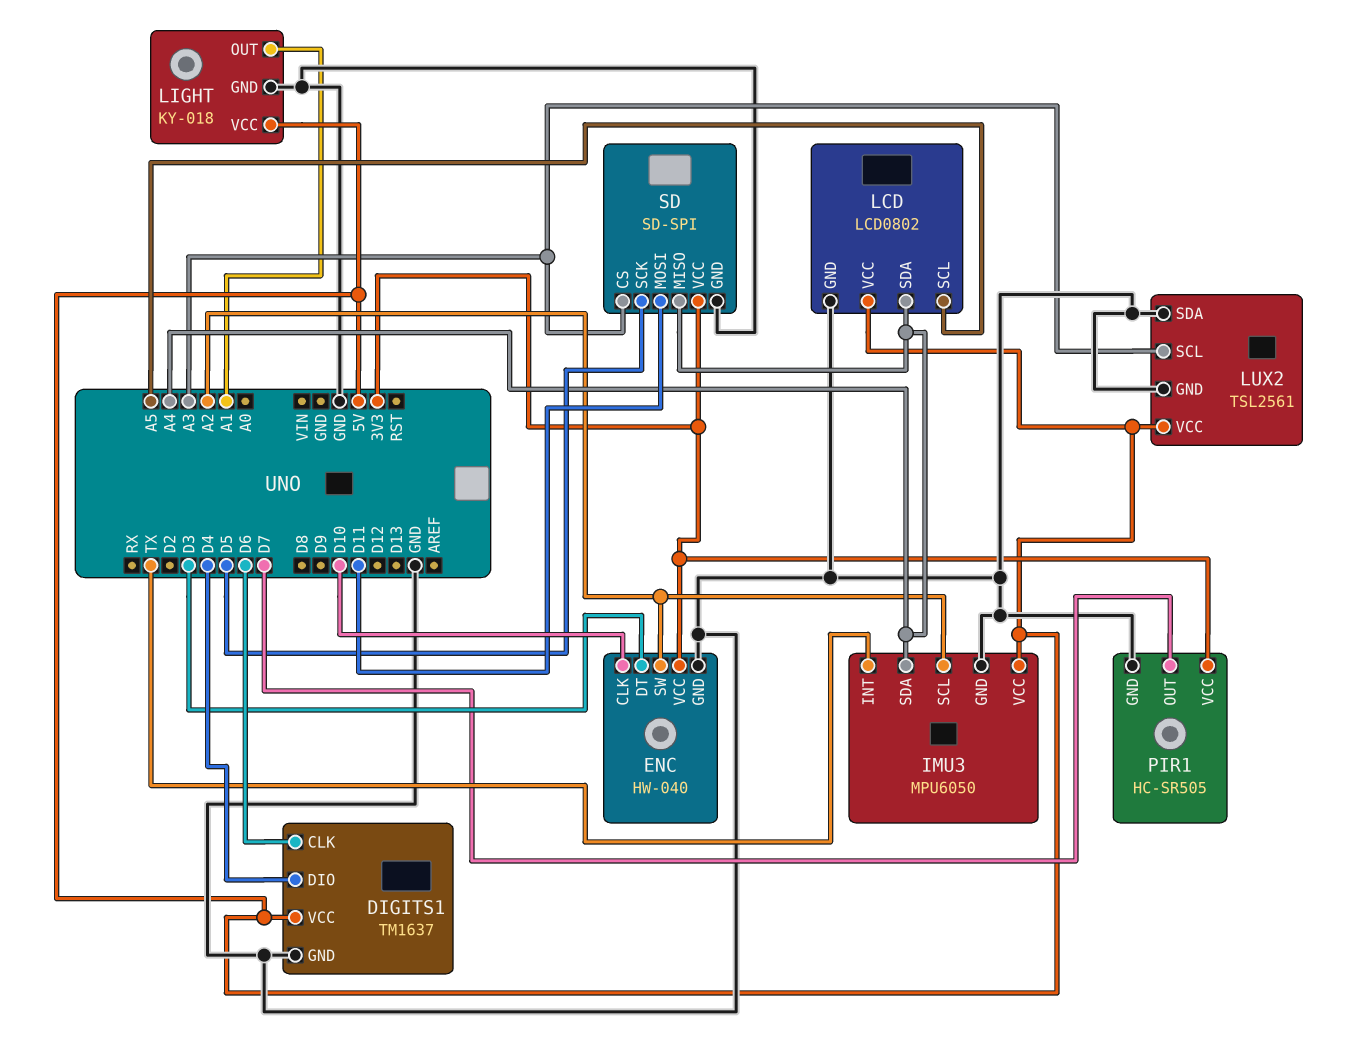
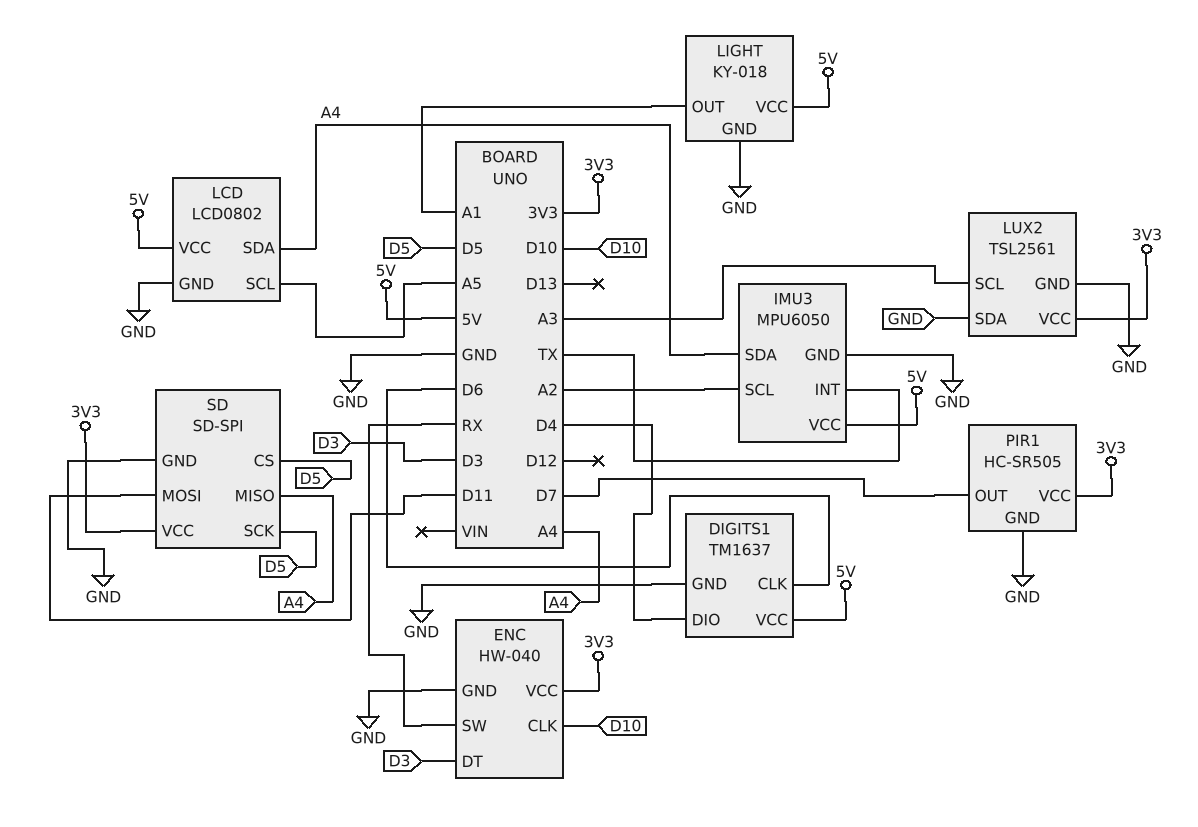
ENC pin SW: A2 -> RX
LUX2 pin VCC: 5V -> 3V3
SD pin CS: A3 -> D5

